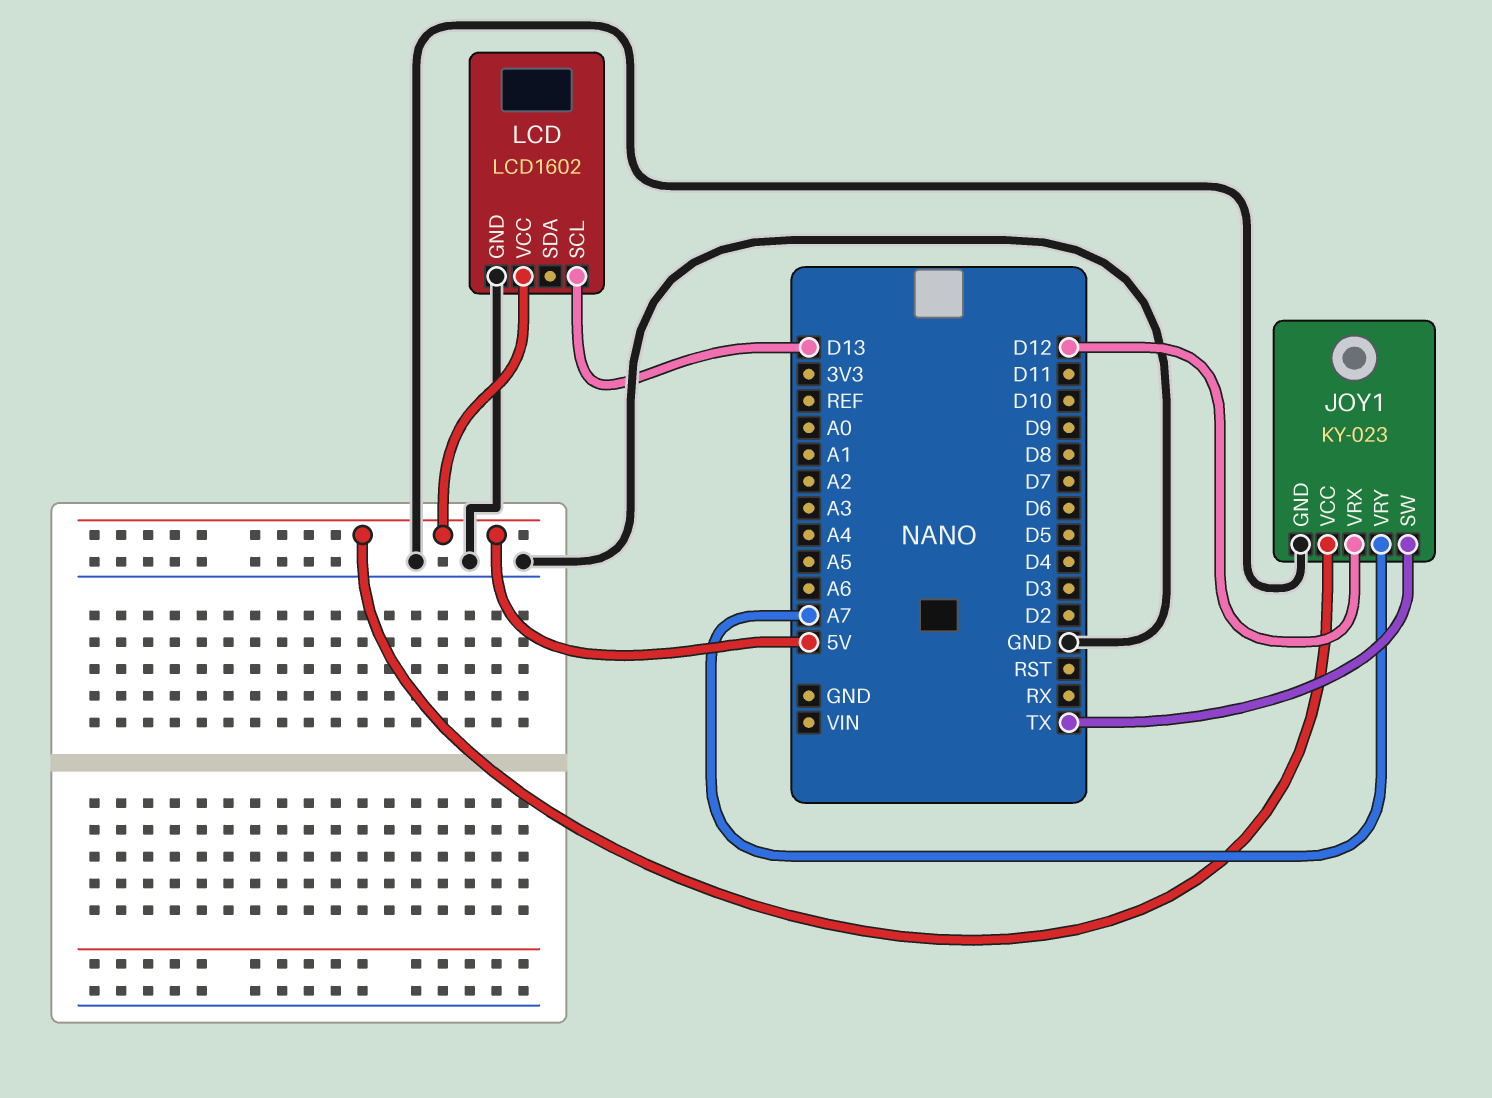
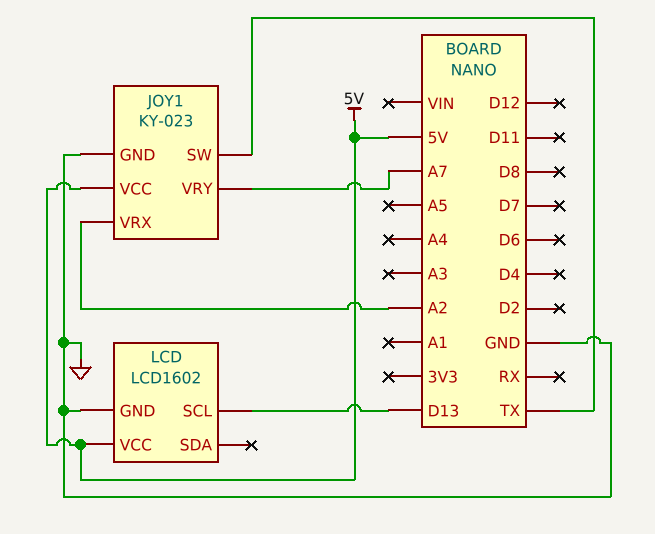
JOY1 pin VRX: D12 -> A2

